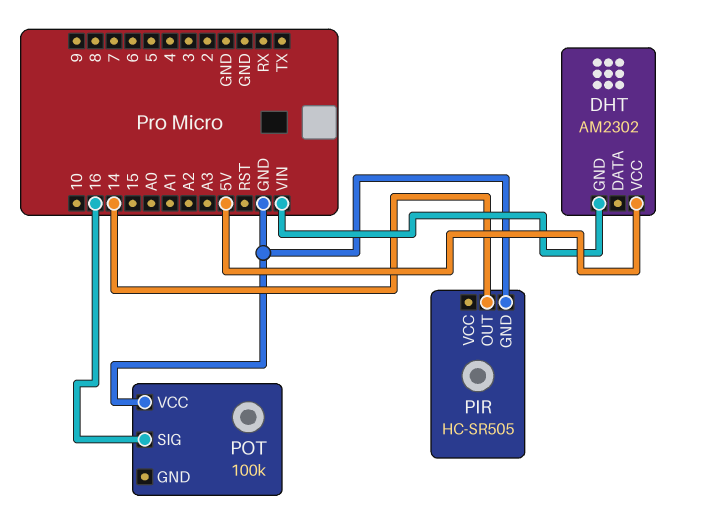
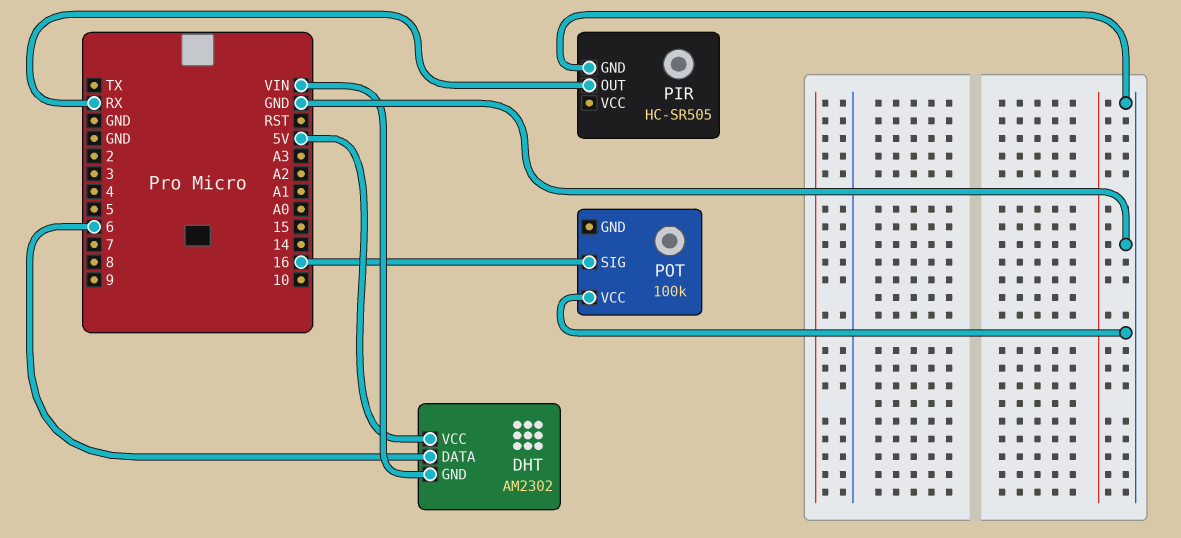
DHT pin DATA: none -> 6
PIR pin OUT: 14 -> RX

